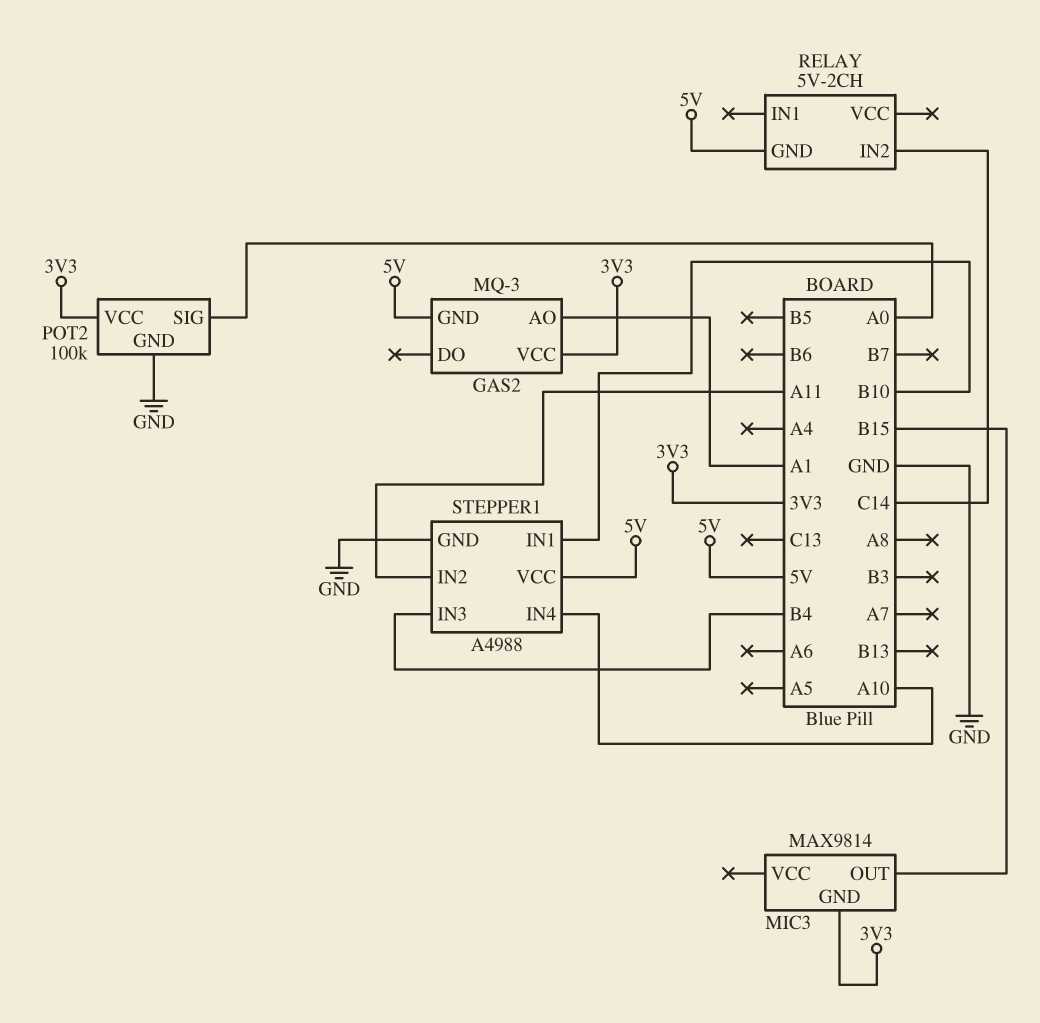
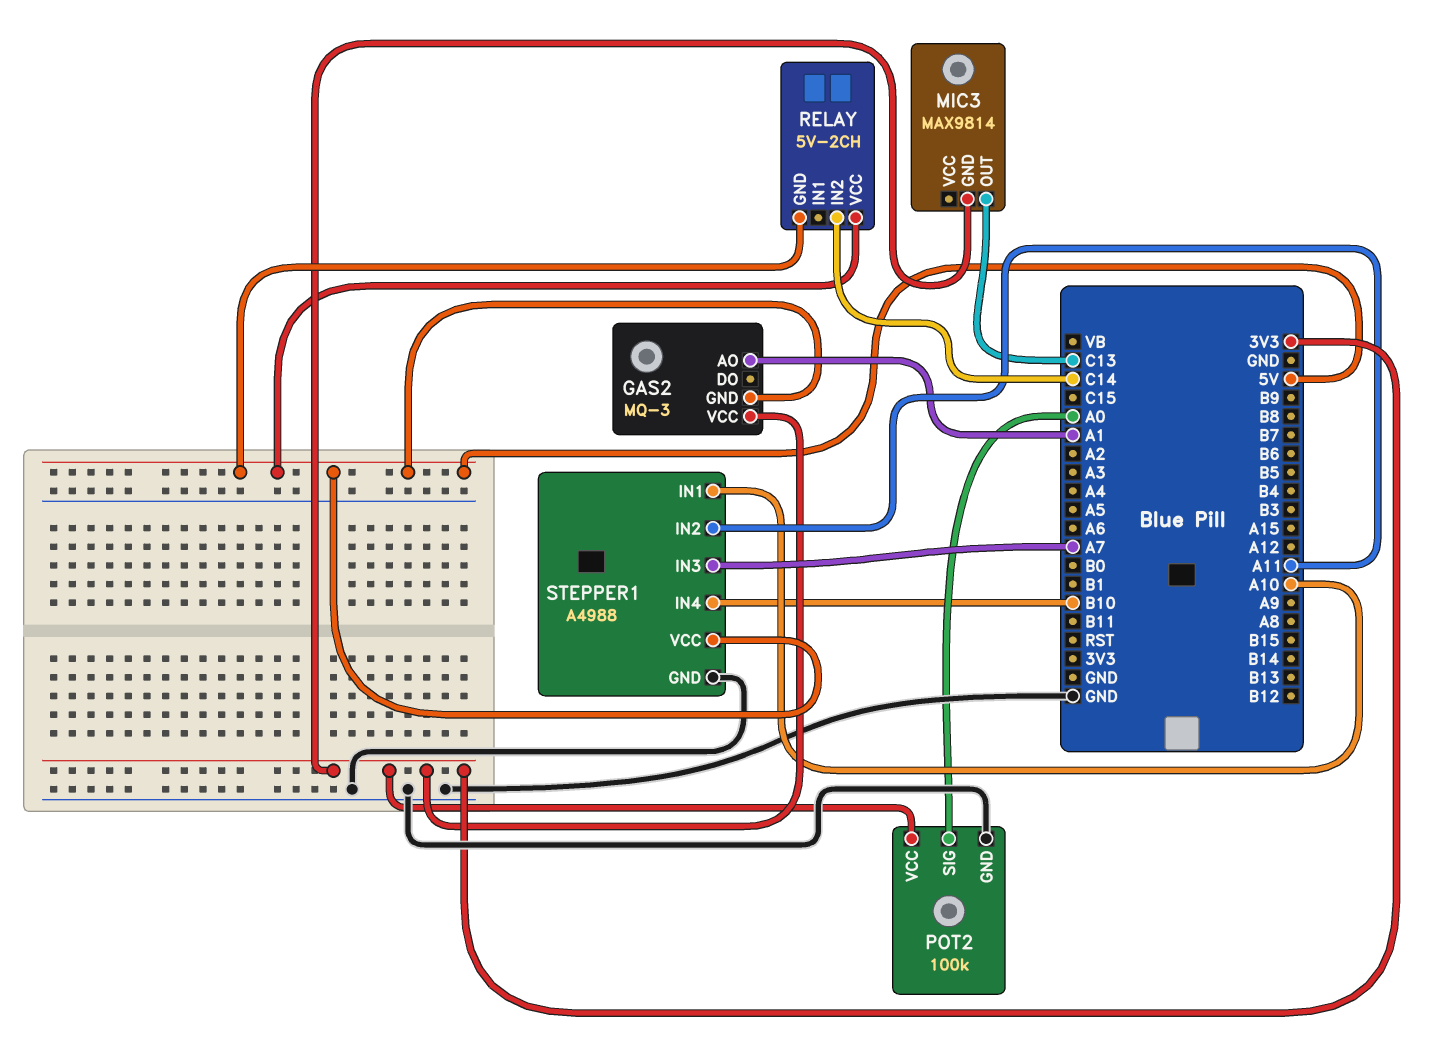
MIC3 pin OUT: B15 -> C13
RELAY pin VCC: none -> 5V
STEPPER1 pin IN1: B10 -> A10
STEPPER1 pin IN3: B4 -> A7
STEPPER1 pin IN4: A10 -> B10

